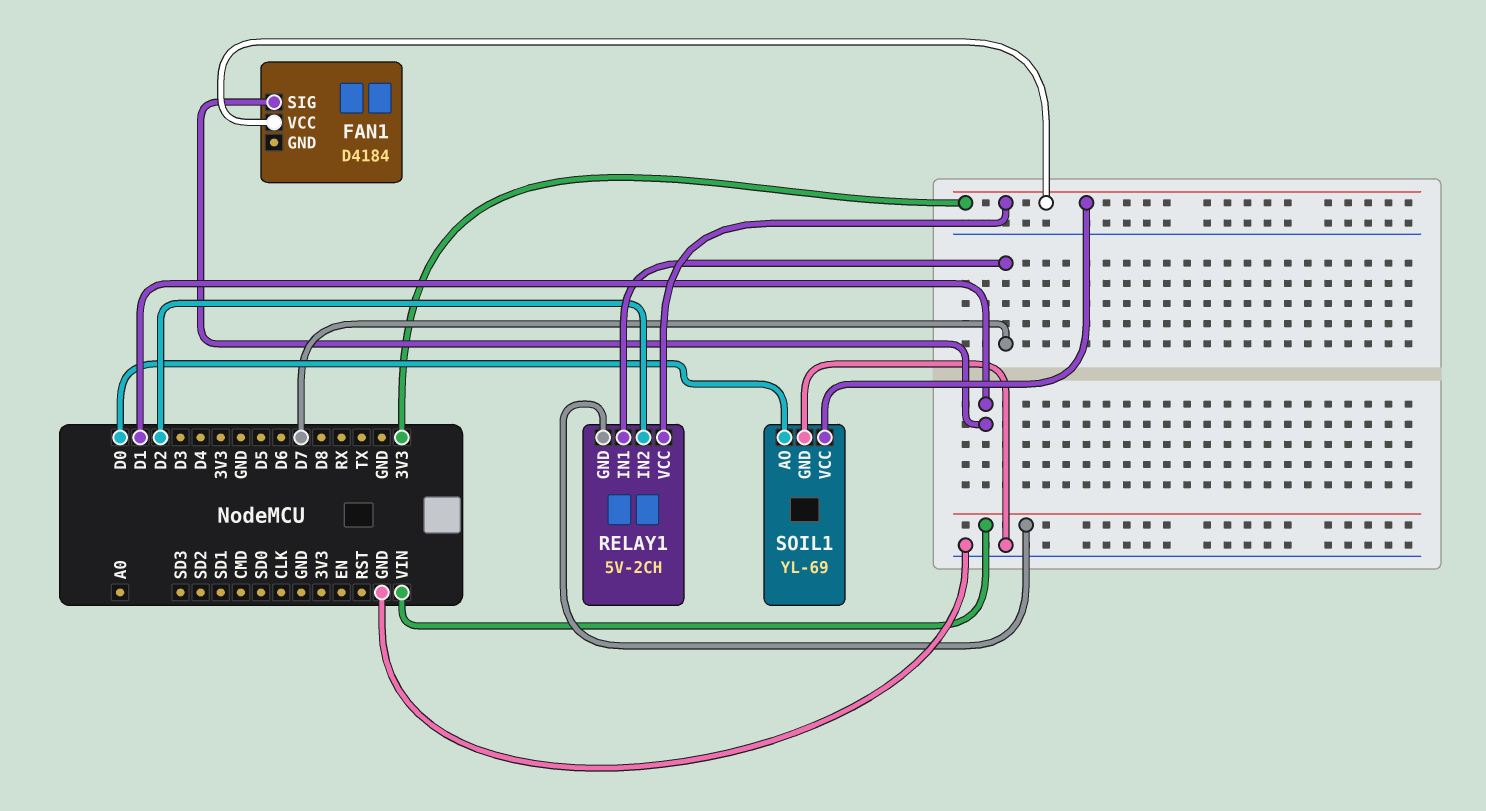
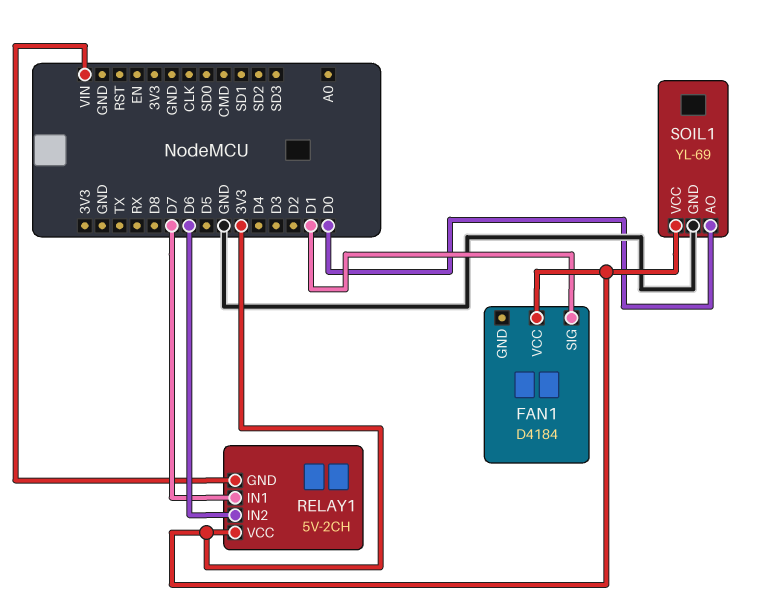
RELAY1 pin IN2: D2 -> D6

